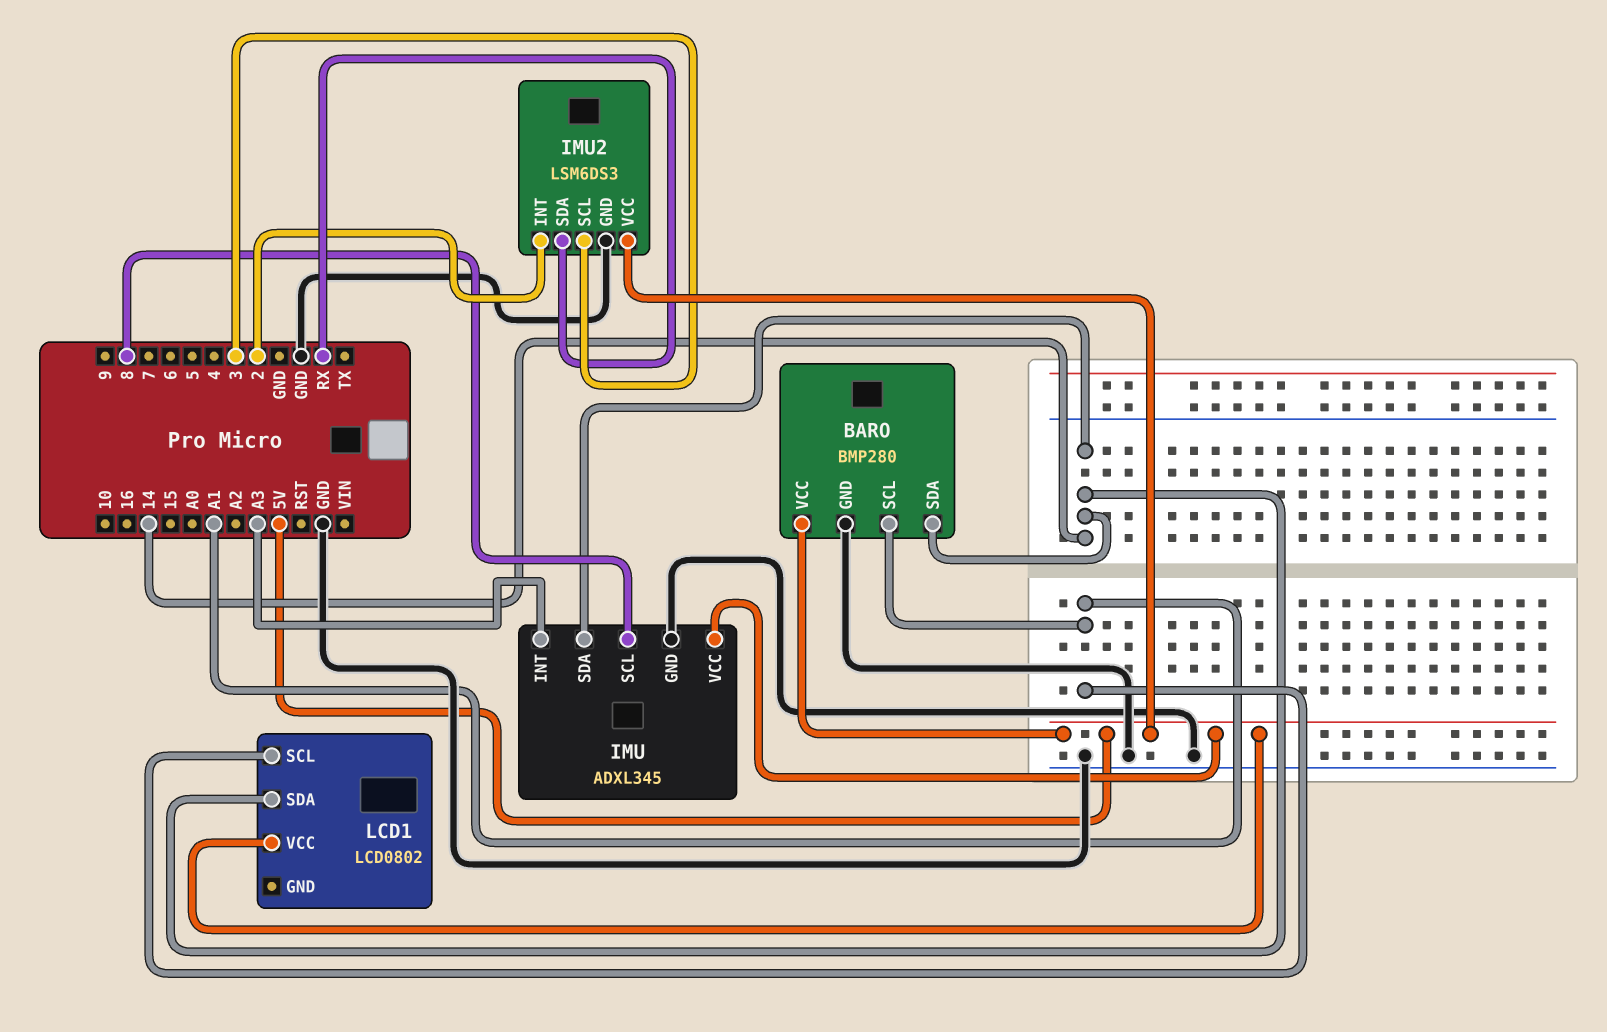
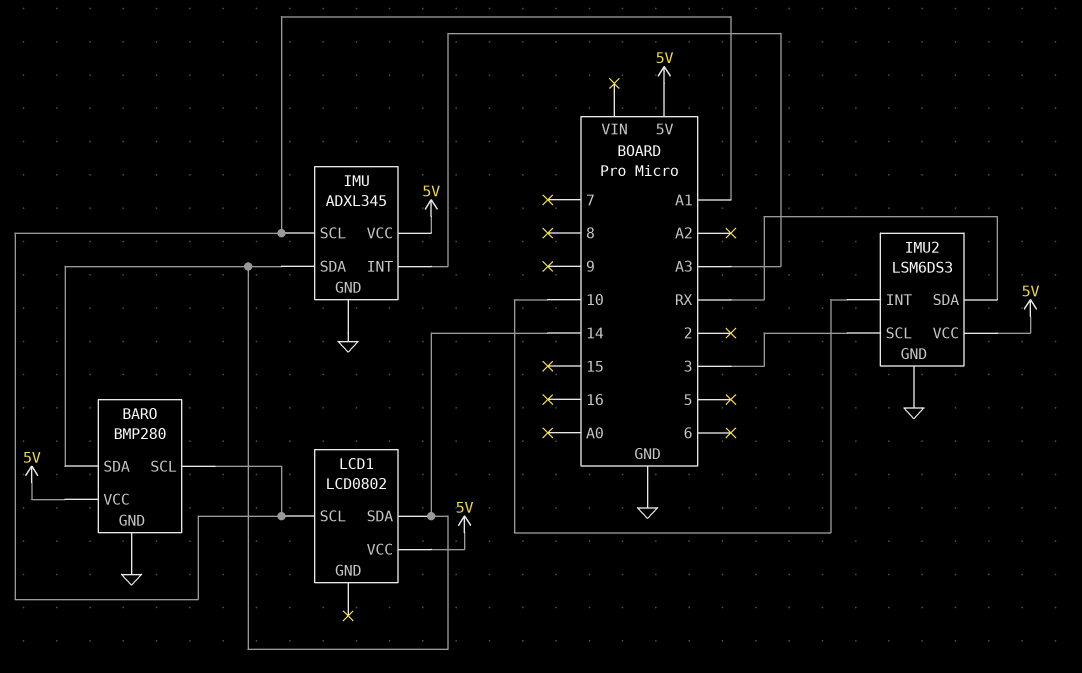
IMU pin SCL: 8 -> A1
IMU2 pin INT: 2 -> 10

